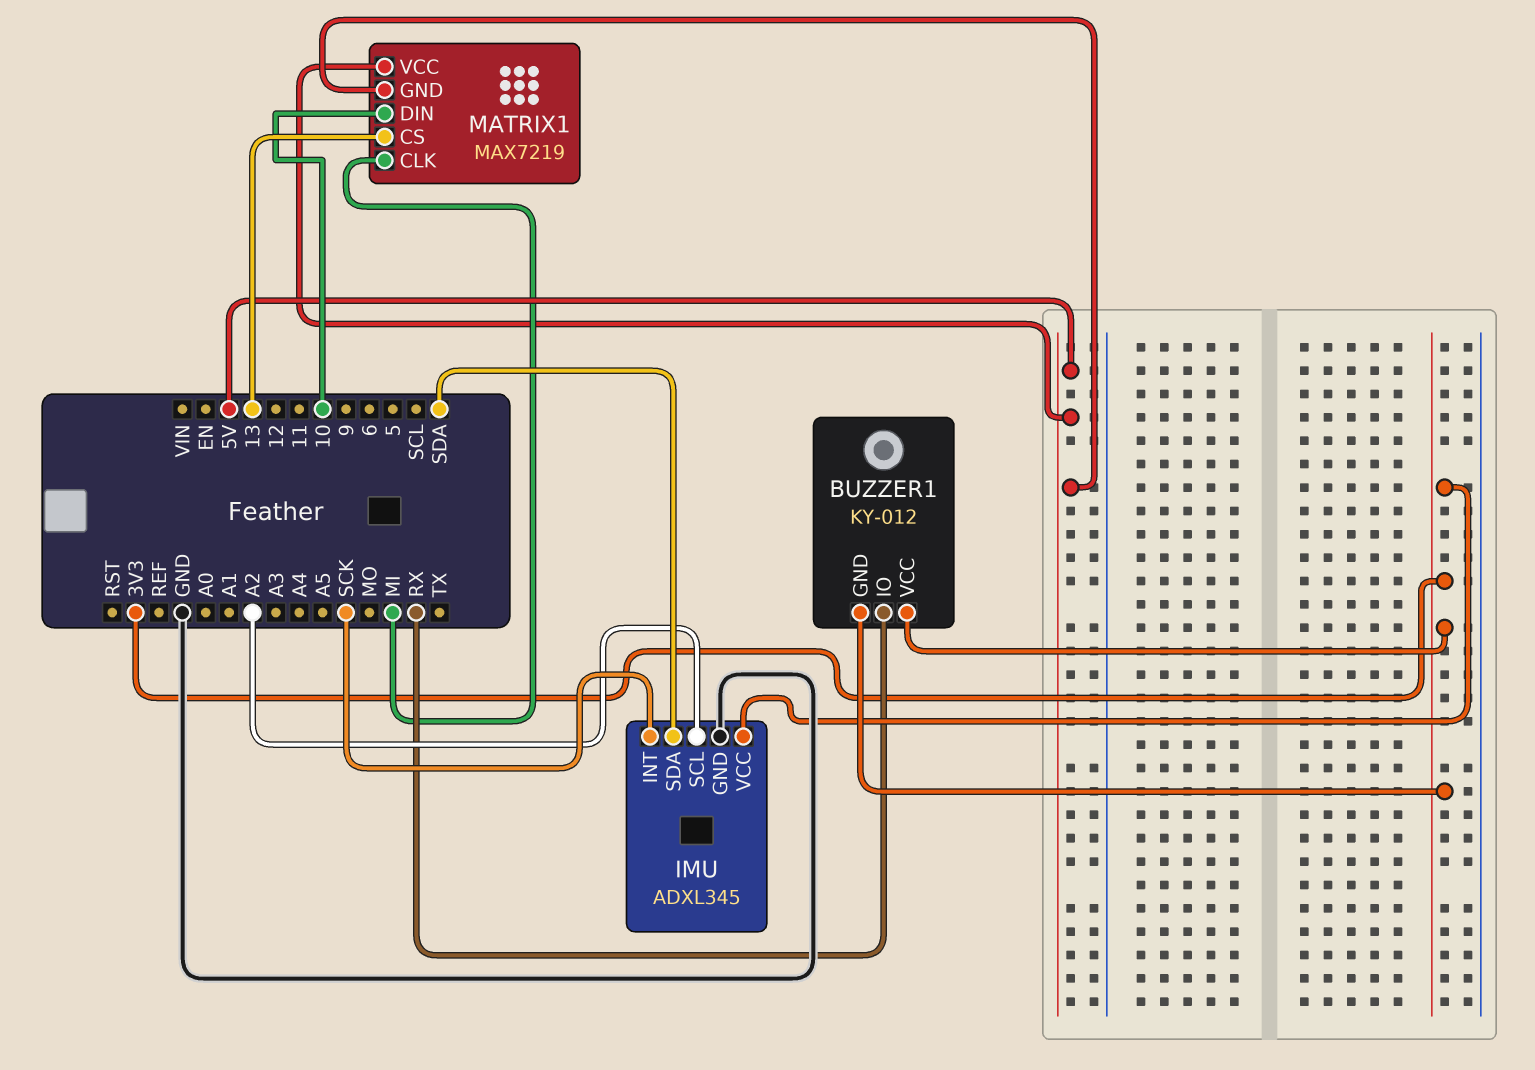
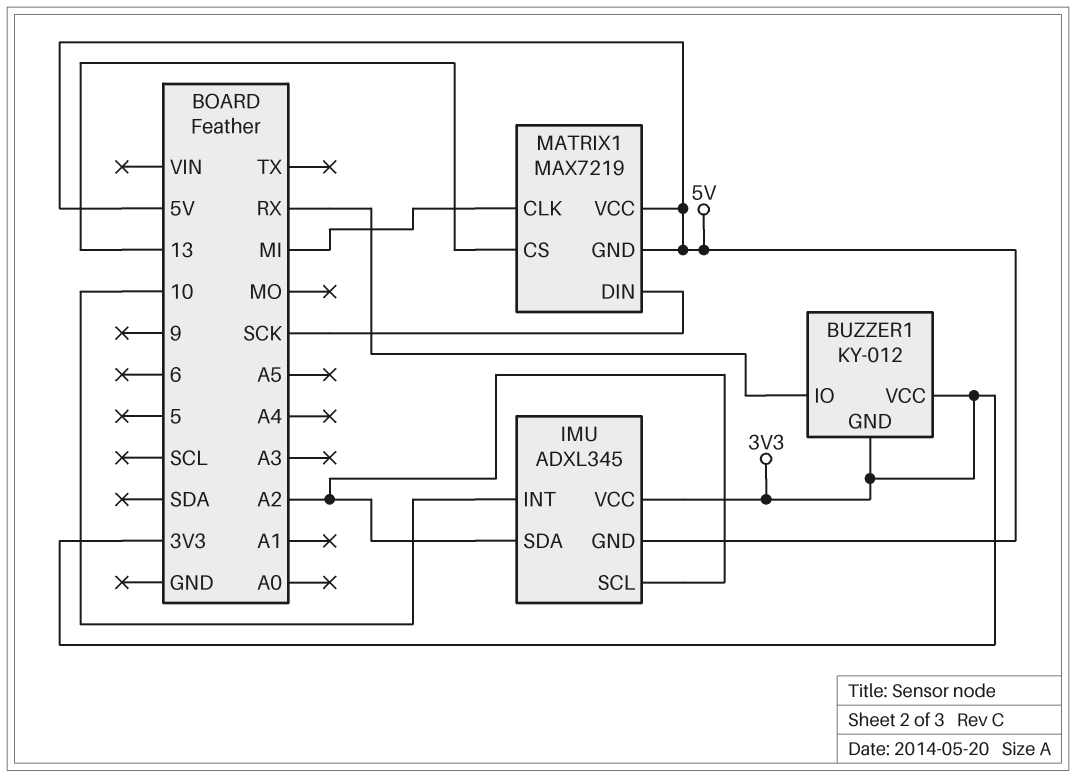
IMU pin GND: GND -> 5V
IMU pin INT: SCK -> 10
IMU pin SDA: SDA -> A2
MATRIX1 pin DIN: 10 -> SCK

